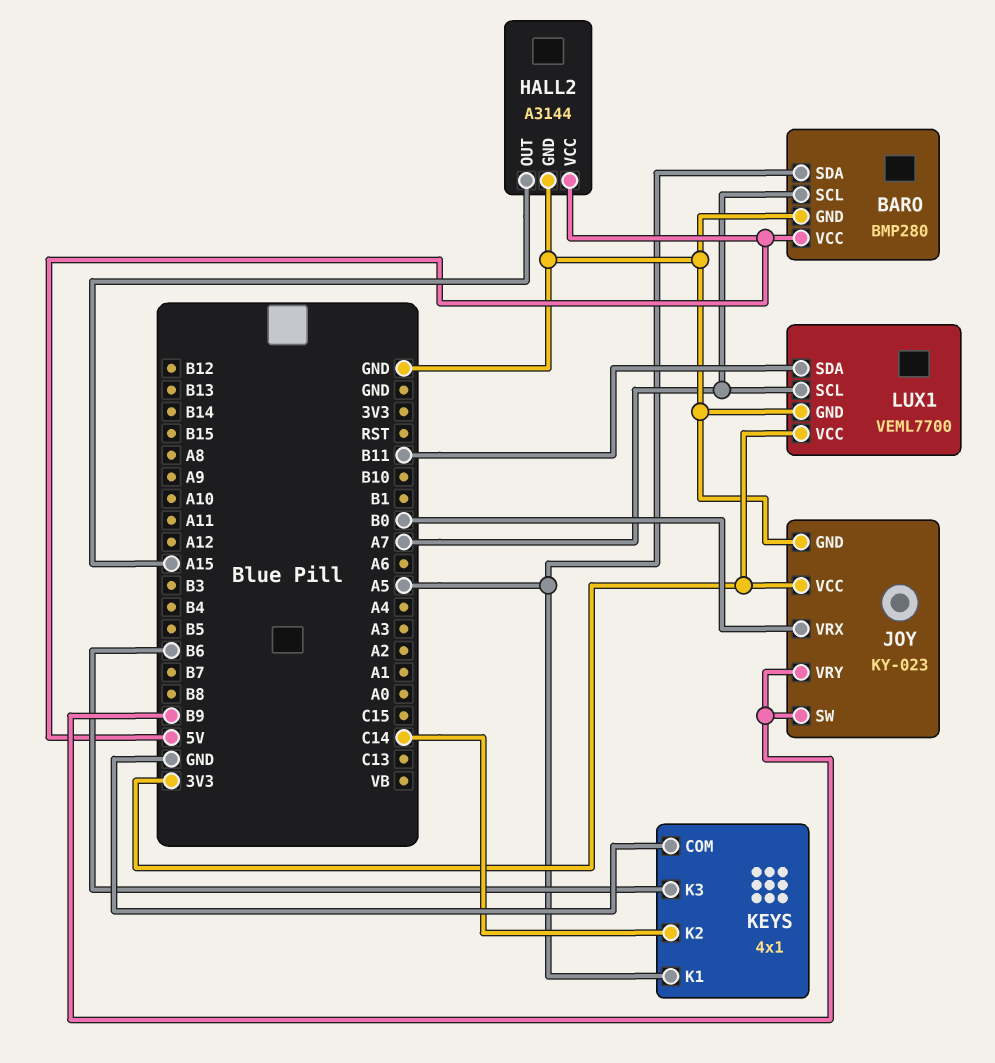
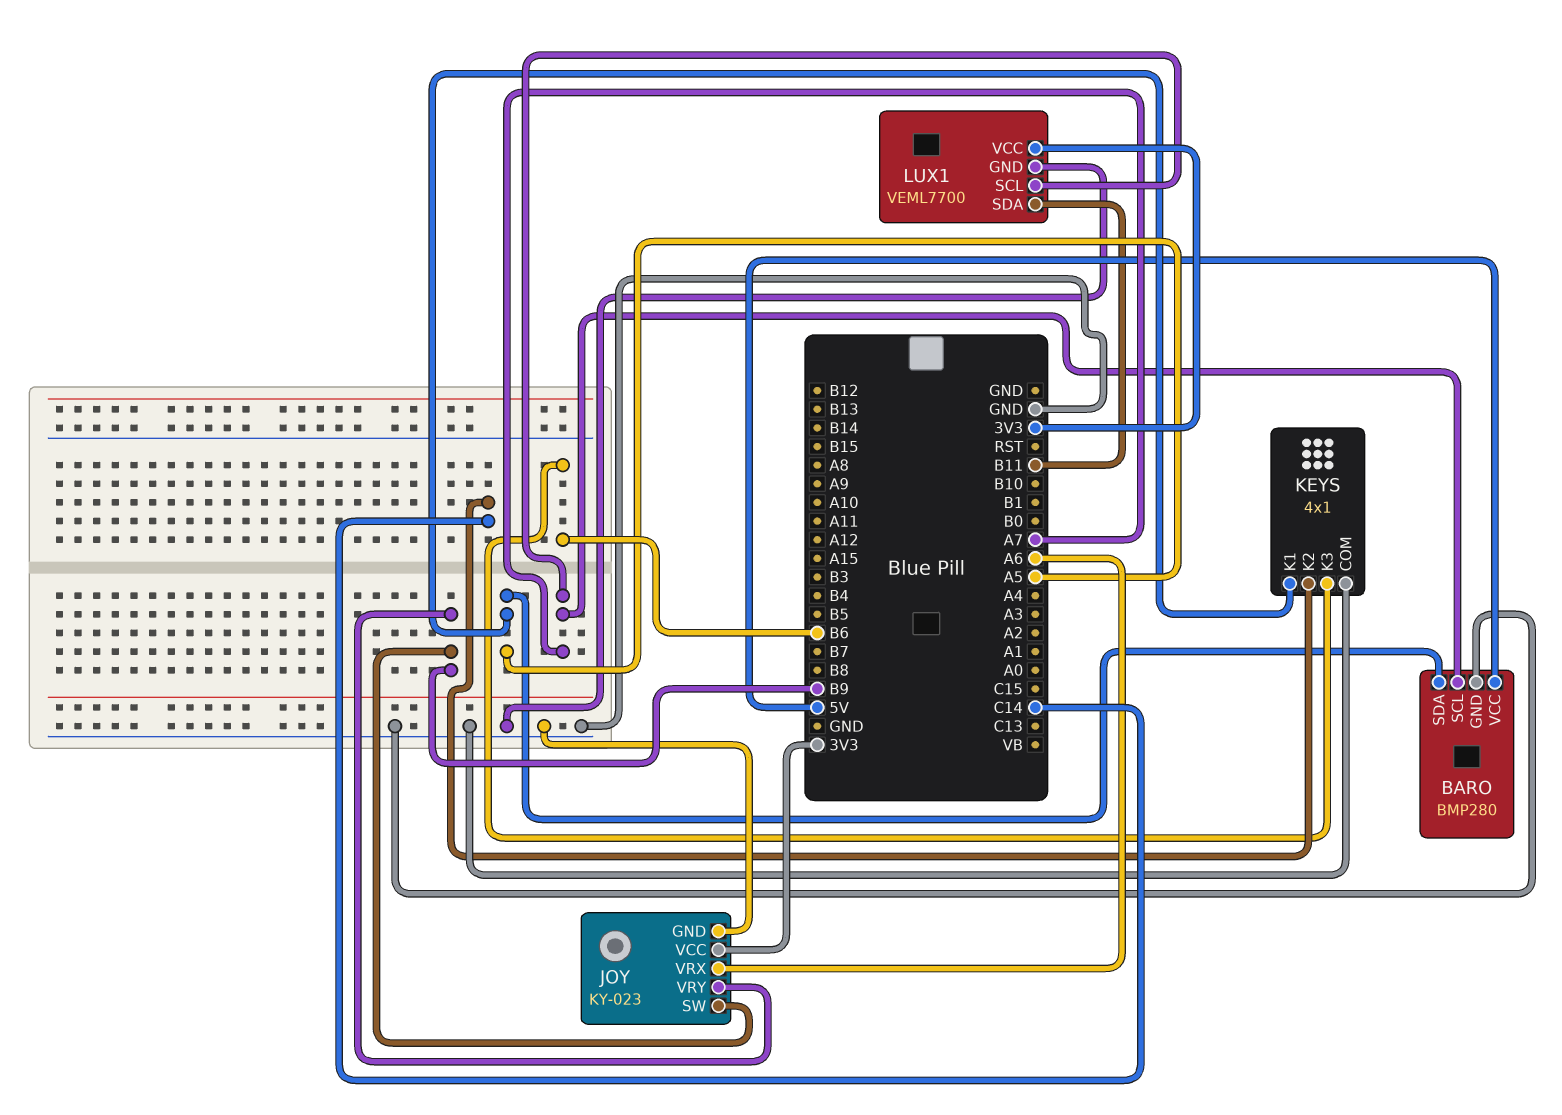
HALL2: A3144 -> none
HALL2 pin GND: GND -> none
HALL2 pin OUT: A15 -> none
HALL2 pin VCC: 5V -> none
JOY pin VRX: B0 -> A6

